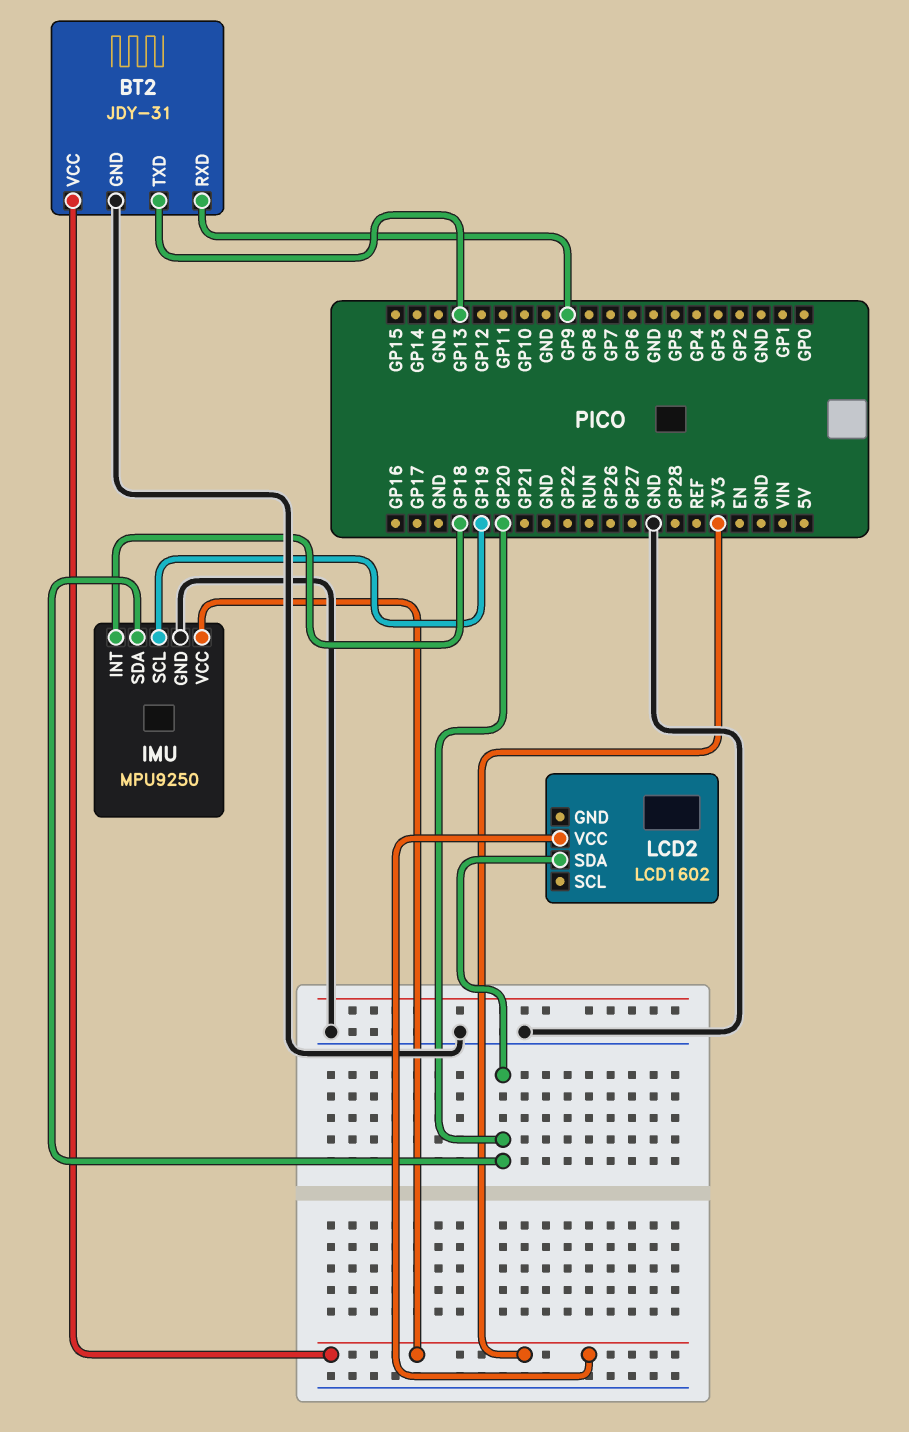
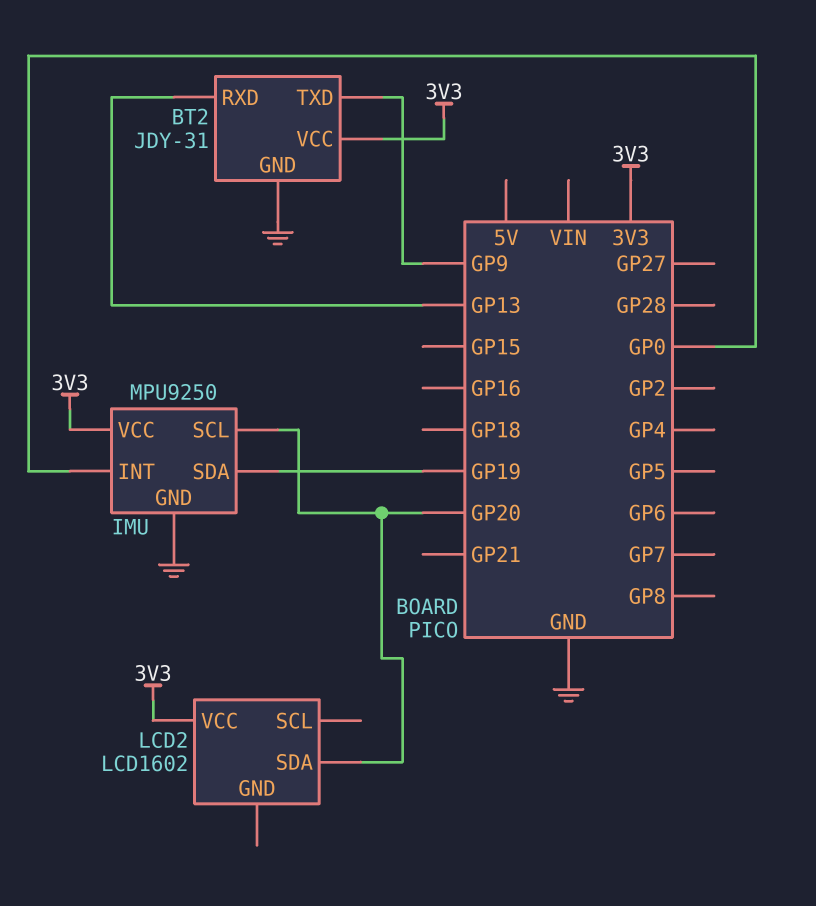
BT2 pin RXD: GP9 -> GP13
BT2 pin TXD: GP13 -> GP9
IMU pin INT: GP18 -> GP0
IMU pin SCL: GP19 -> GP20
IMU pin SDA: GP20 -> GP19

